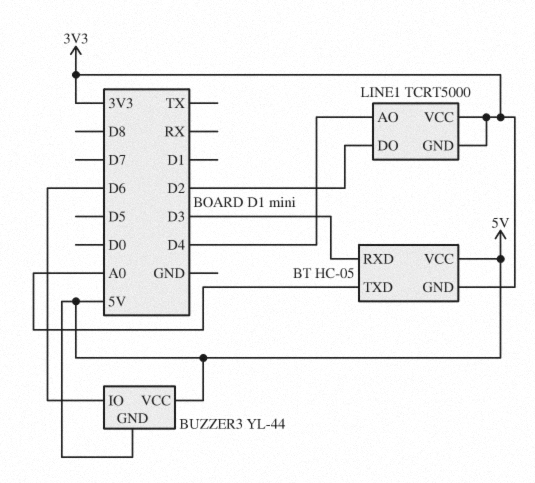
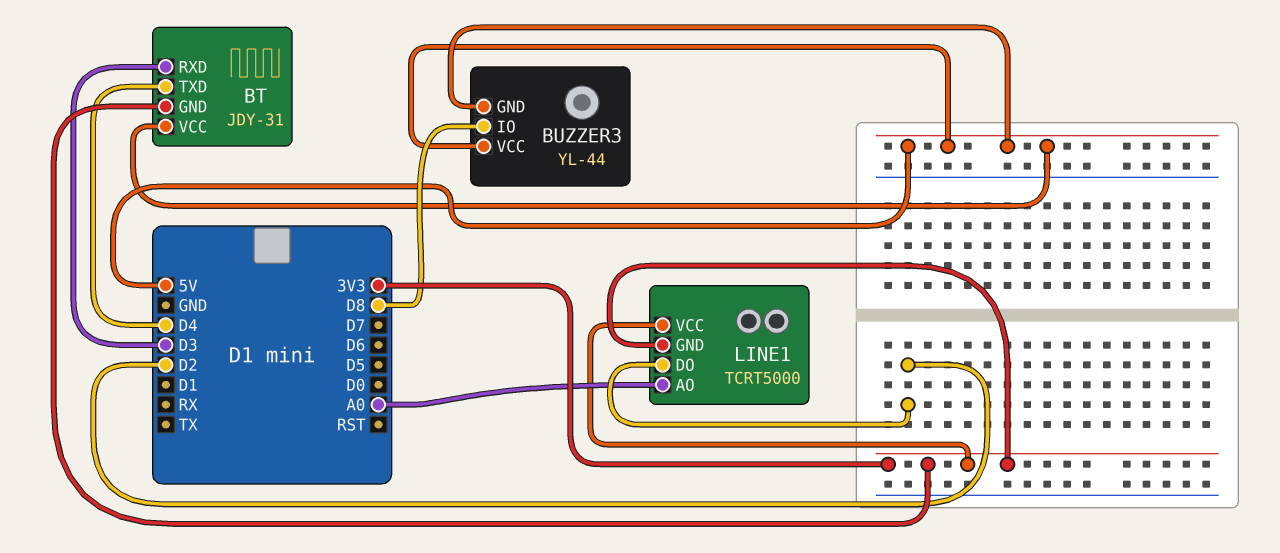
BT: HC-05 -> JDY-31
BT pin TXD: A0 -> D4
BUZZER3 pin IO: D6 -> D8
LINE1 pin AO: D4 -> A0

